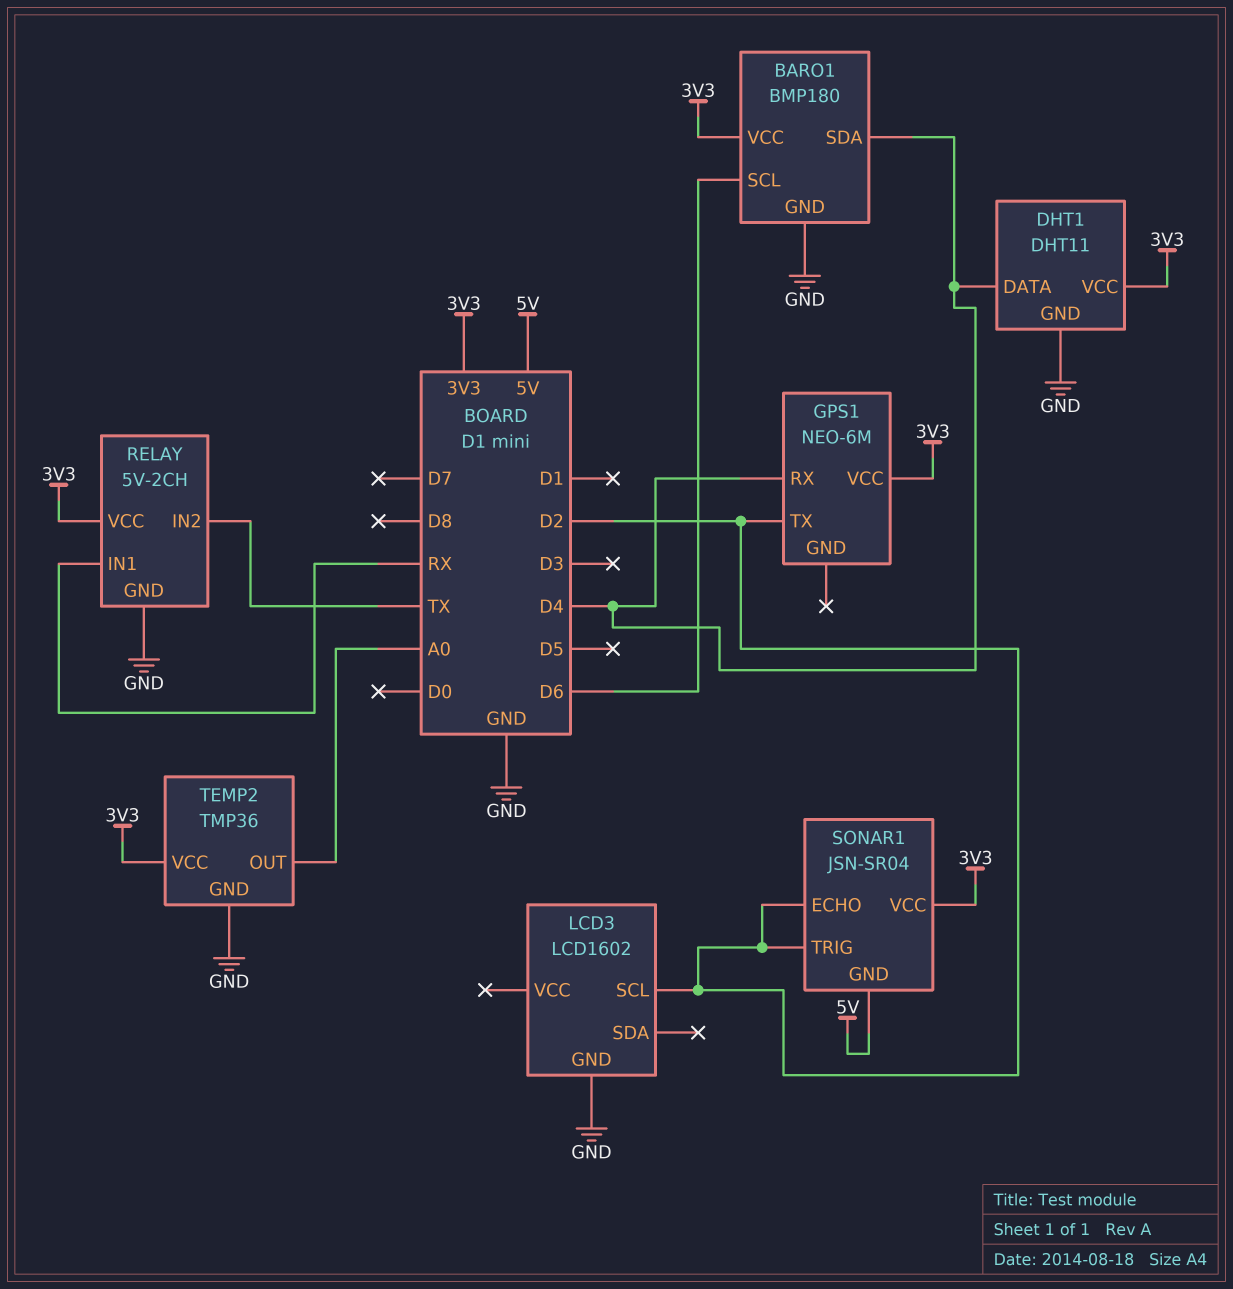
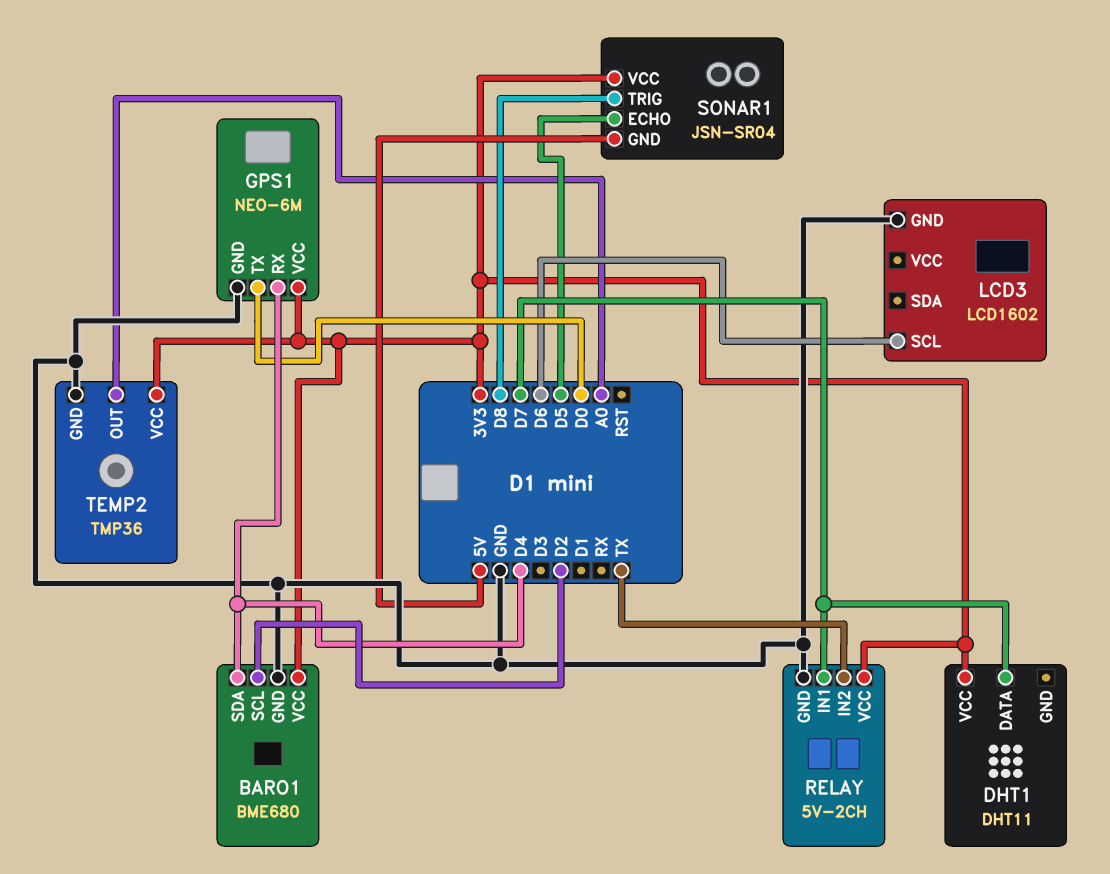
BARO1: BMP180 -> BME680
BARO1 pin SCL: D6 -> D2
DHT1 pin DATA: D4 -> D7
DHT1 pin GND: GND -> none
GPS1 pin GND: none -> GND
GPS1 pin TX: D2 -> D0
LCD3 pin SCL: D2 -> D6
RELAY pin IN1: RX -> D7
SONAR1 pin ECHO: D2 -> D5
SONAR1 pin TRIG: D2 -> D8

